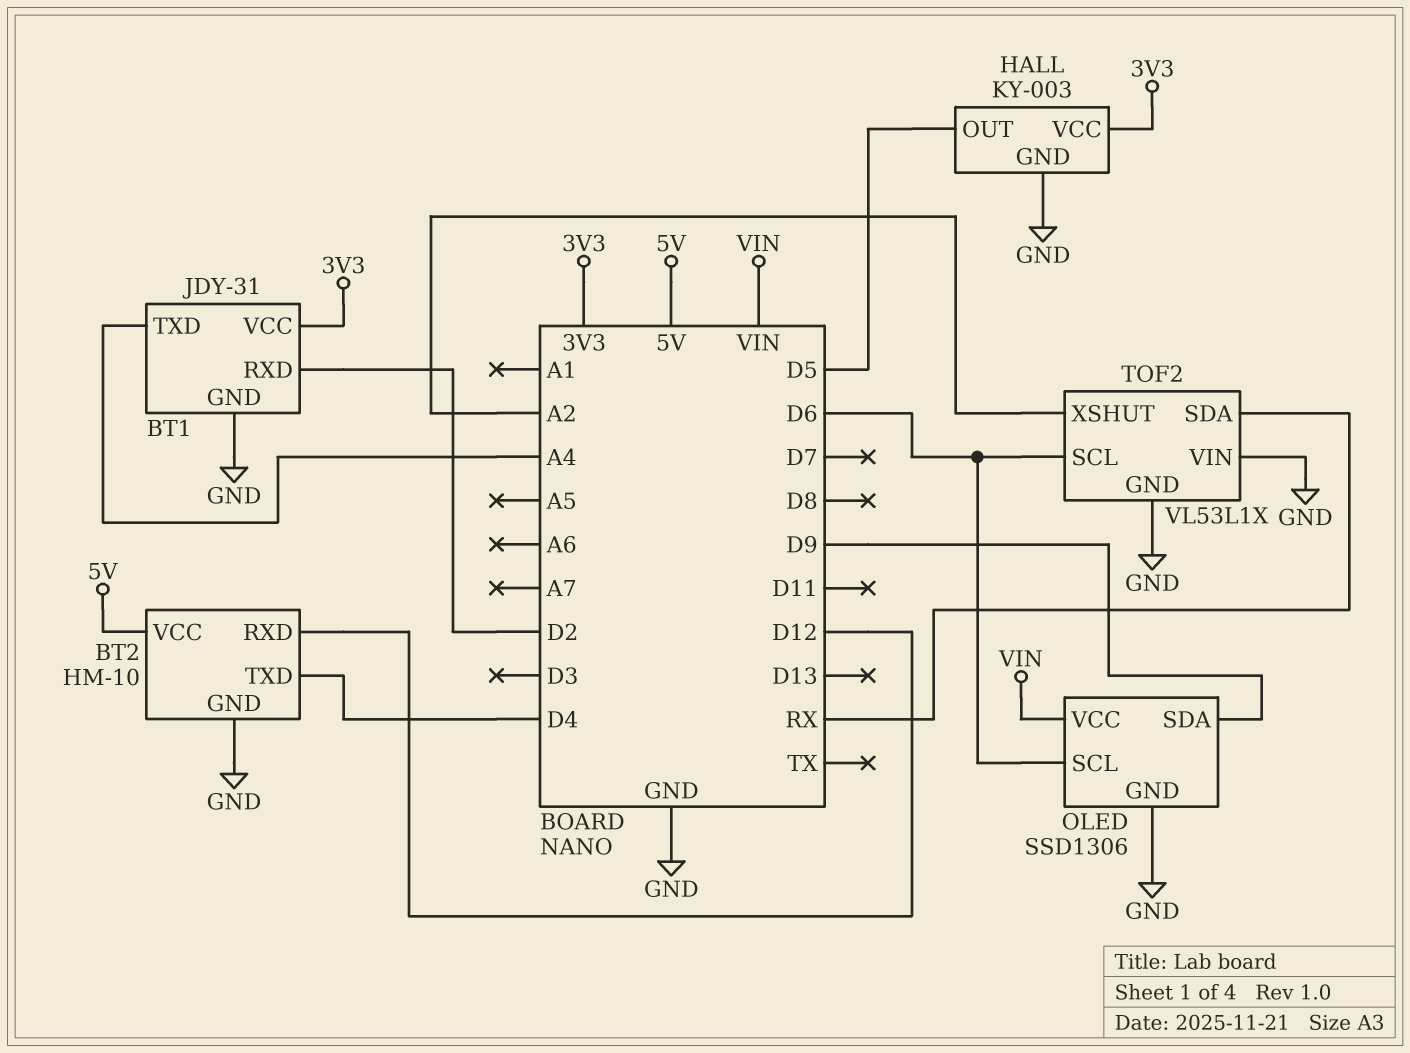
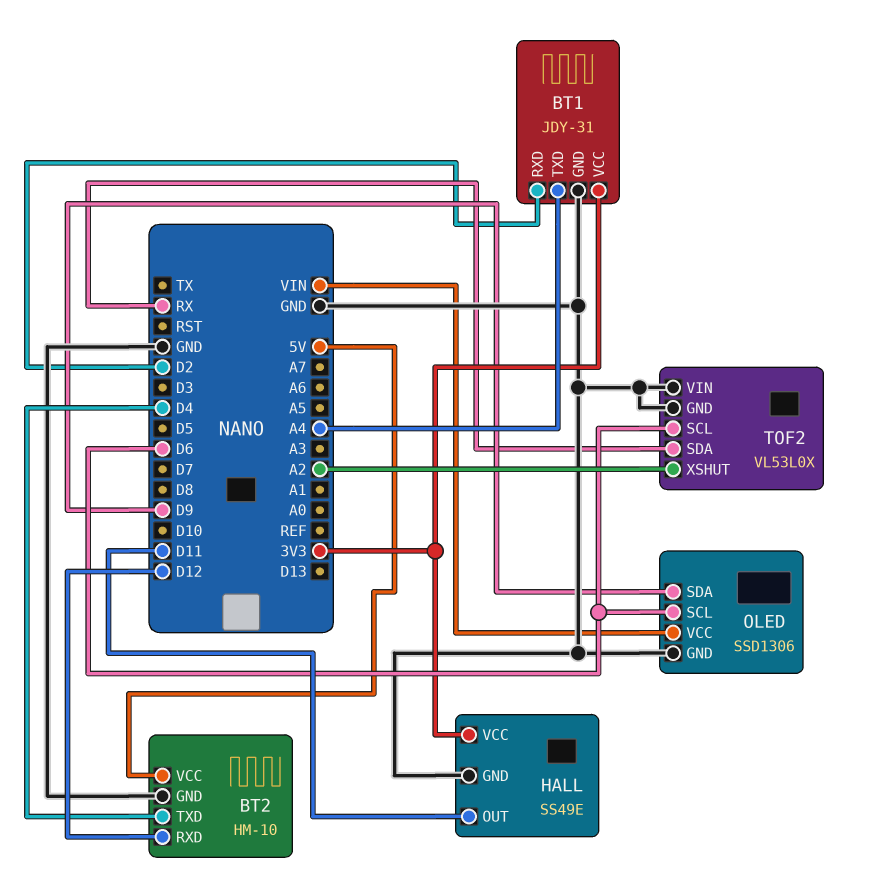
HALL: KY-003 -> SS49E
HALL pin OUT: D5 -> D11
TOF2: VL53L1X -> VL53L0X

